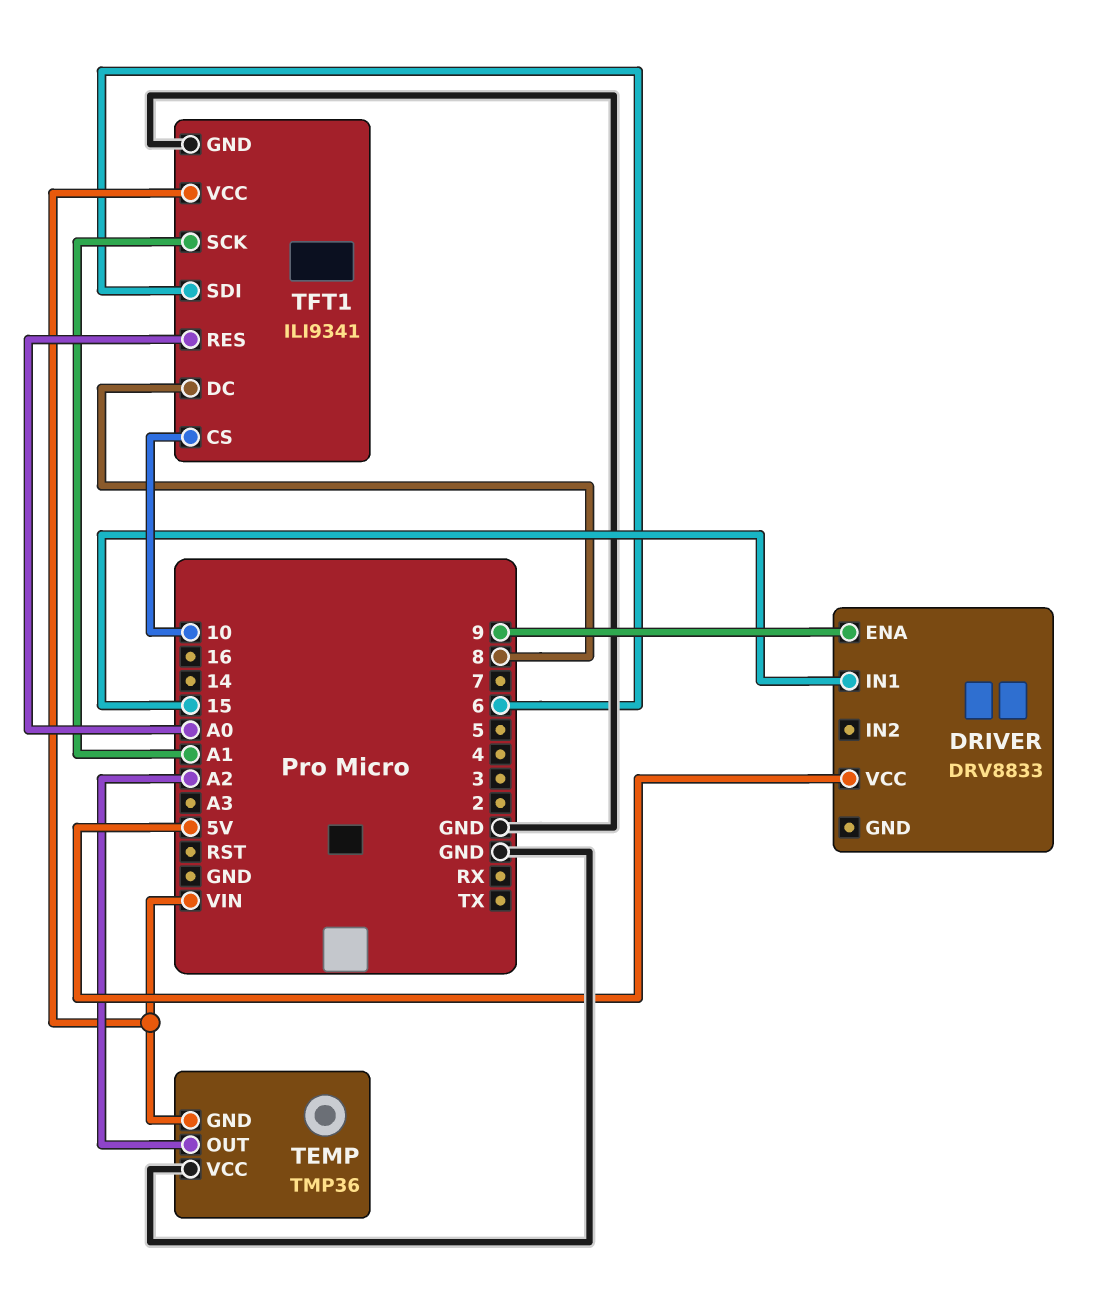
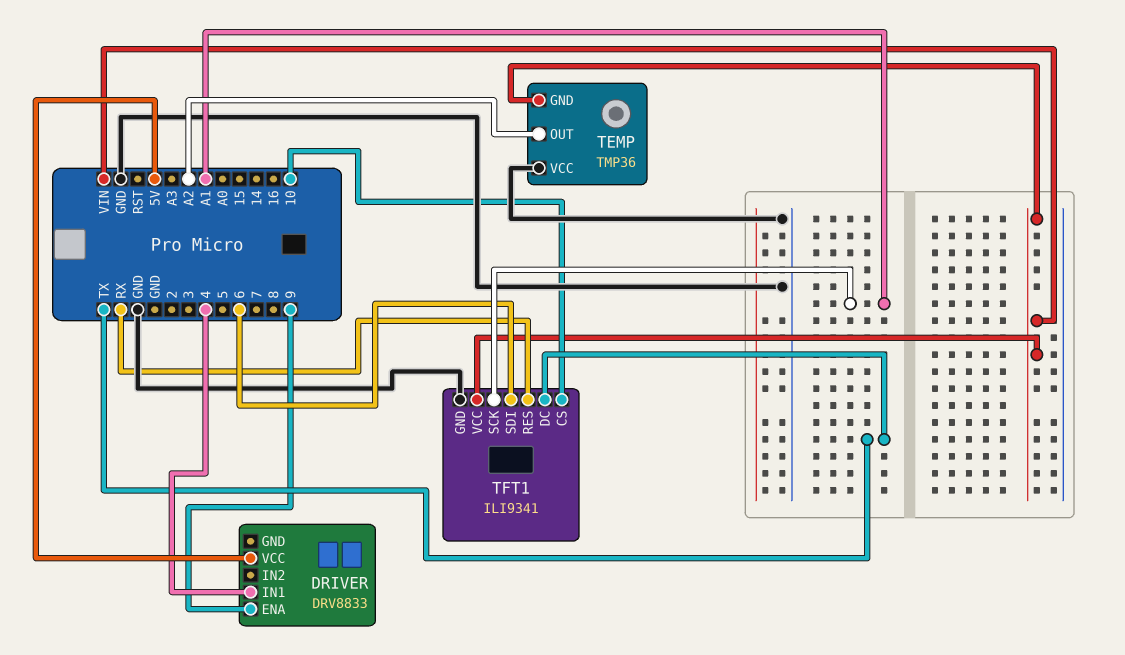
DRIVER pin IN1: 15 -> 4
TFT1 pin DC: 8 -> TX
TFT1 pin RES: A0 -> RX

